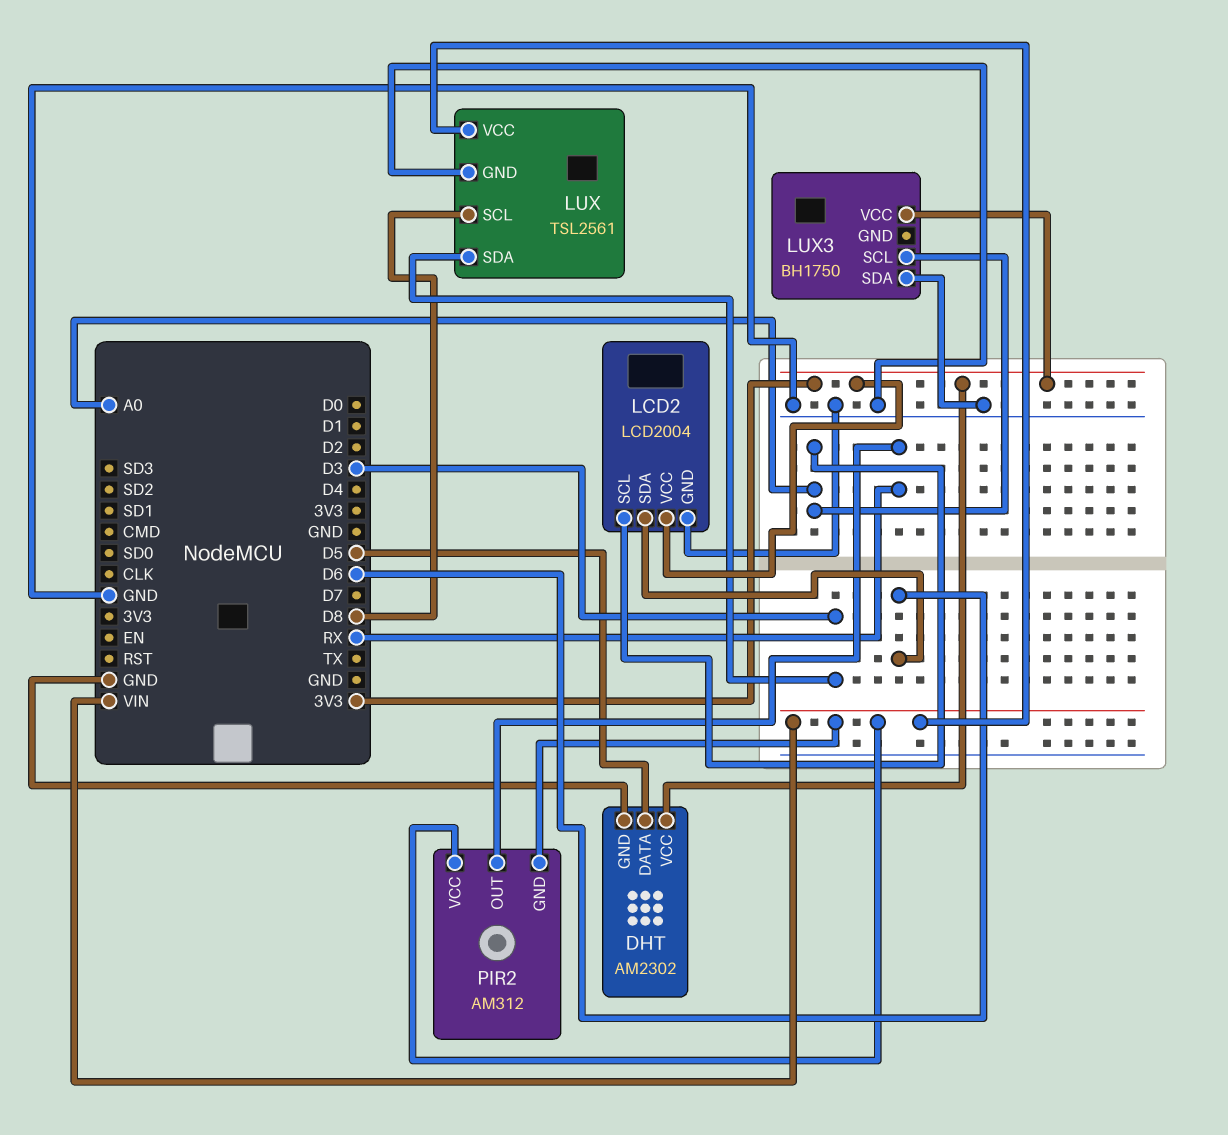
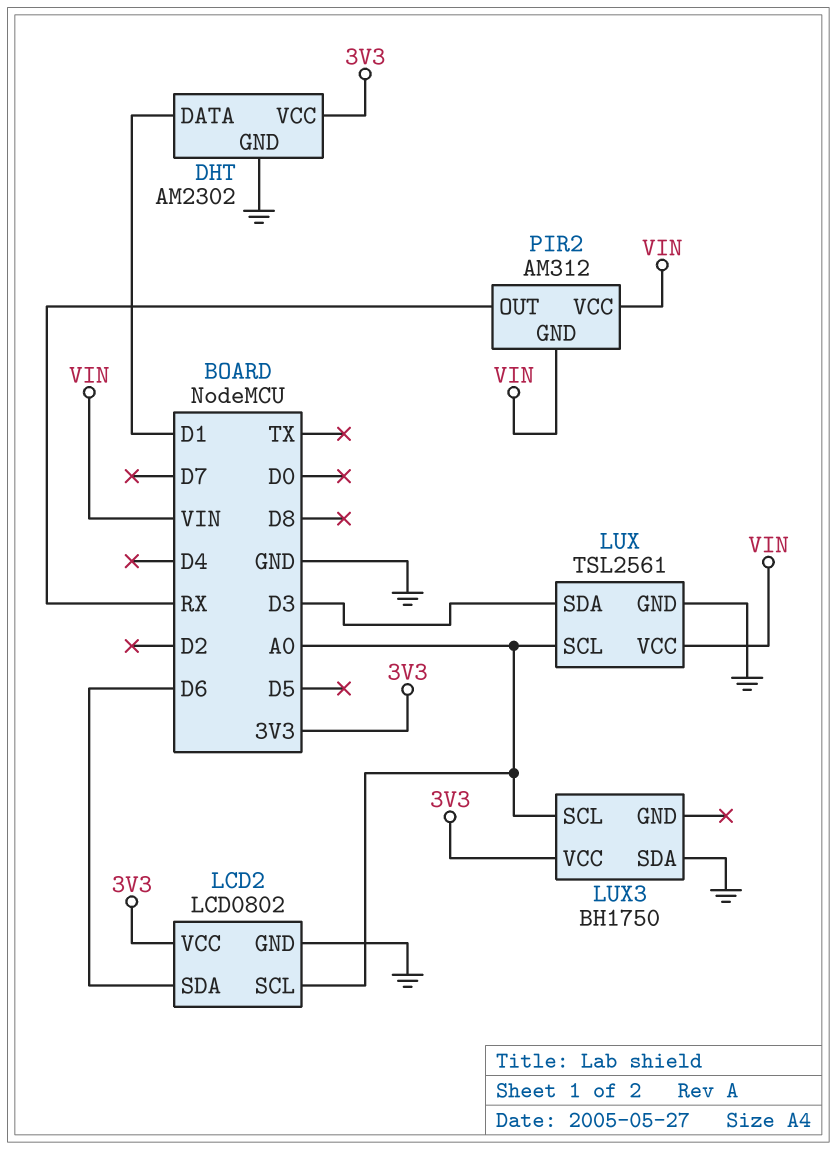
DHT pin DATA: D5 -> D1
LCD2: LCD2004 -> LCD0802
LUX pin SCL: D8 -> A0

